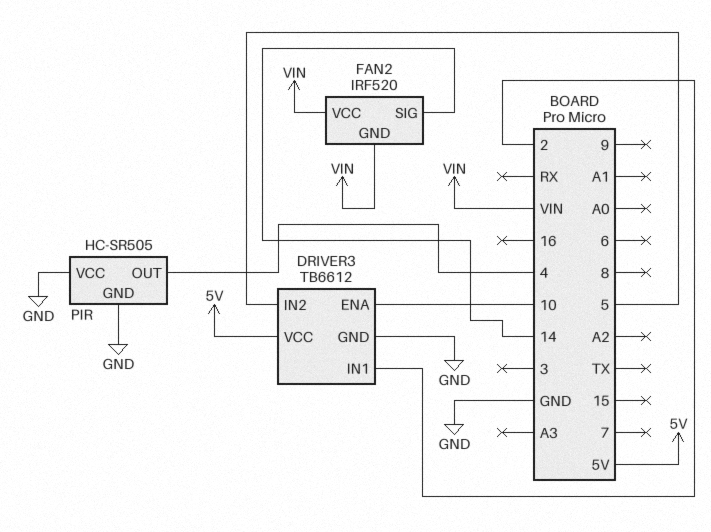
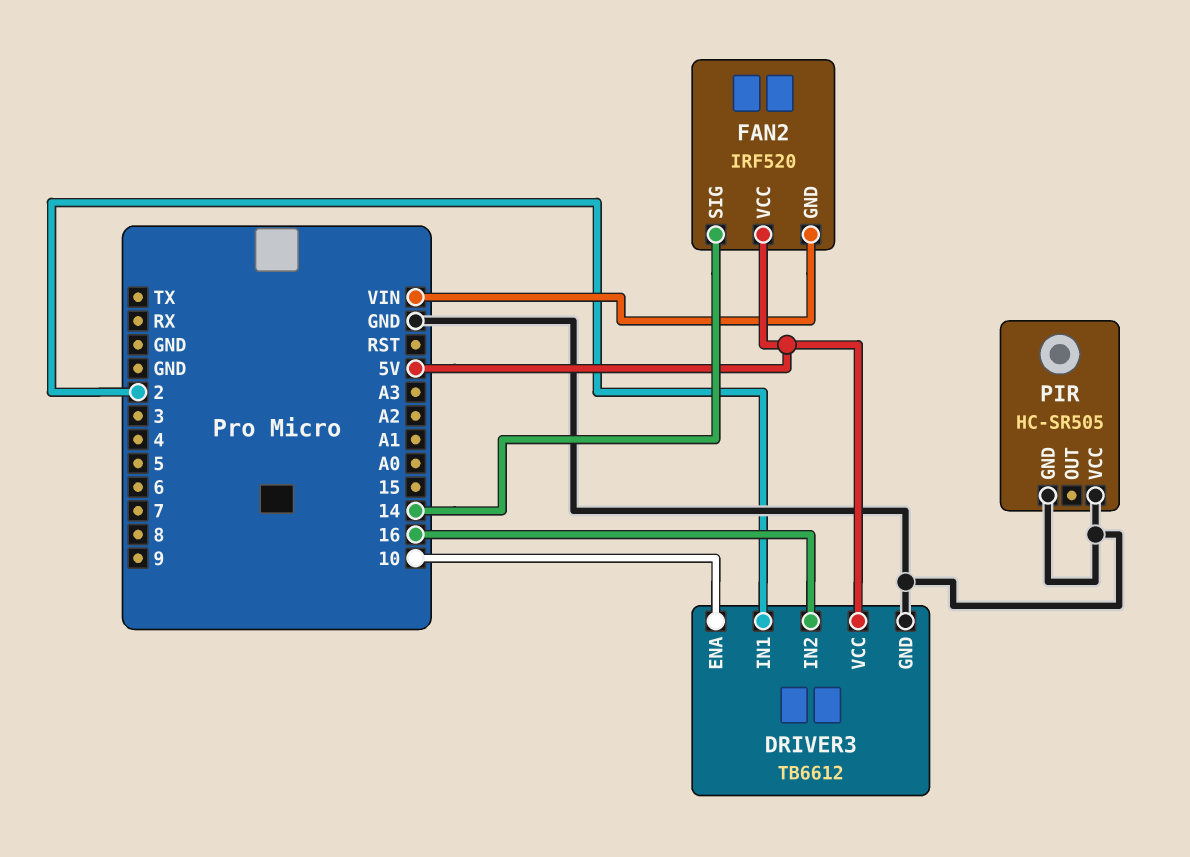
DRIVER3 pin IN2: 5 -> 16
FAN2 pin VCC: VIN -> 5V
PIR pin OUT: 4 -> none

